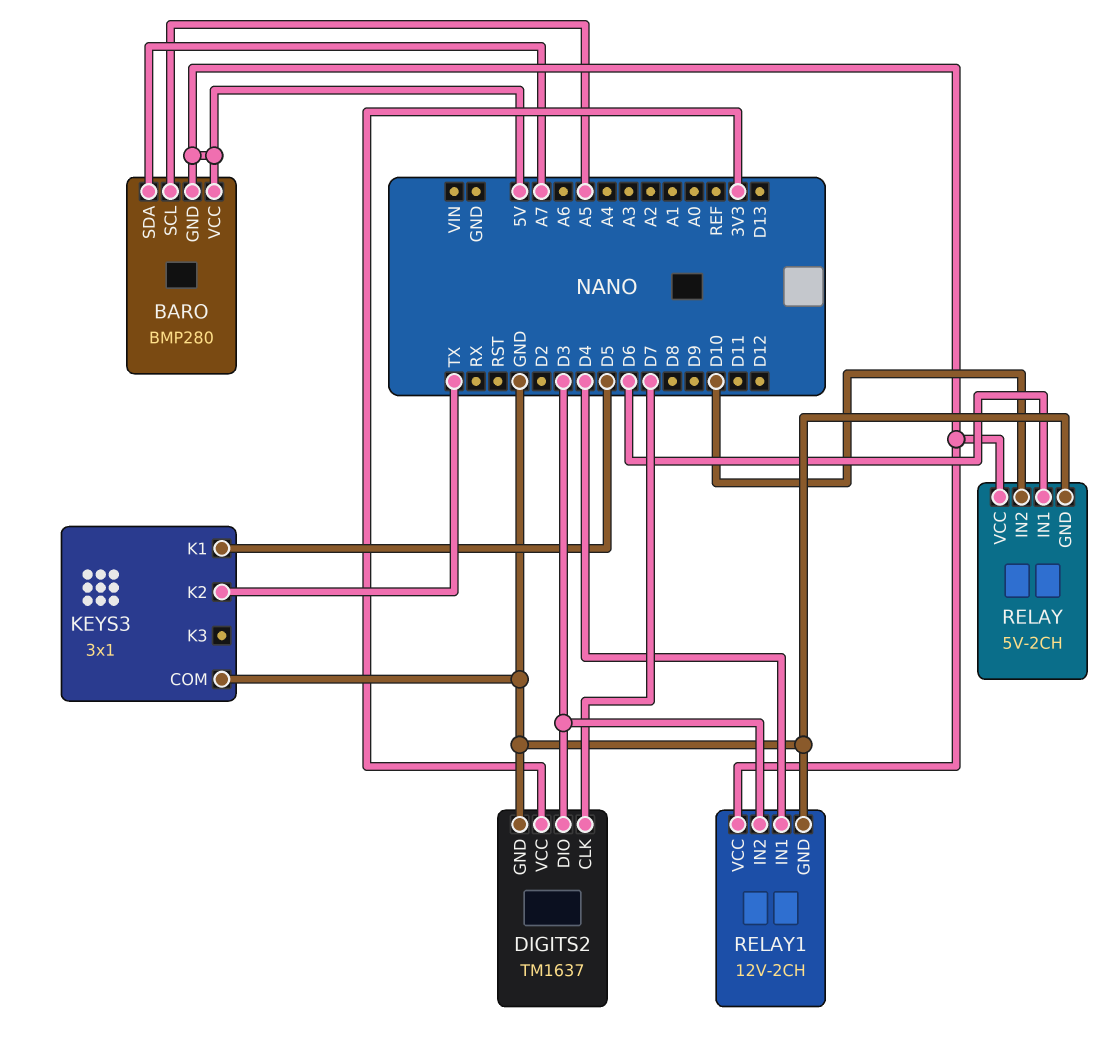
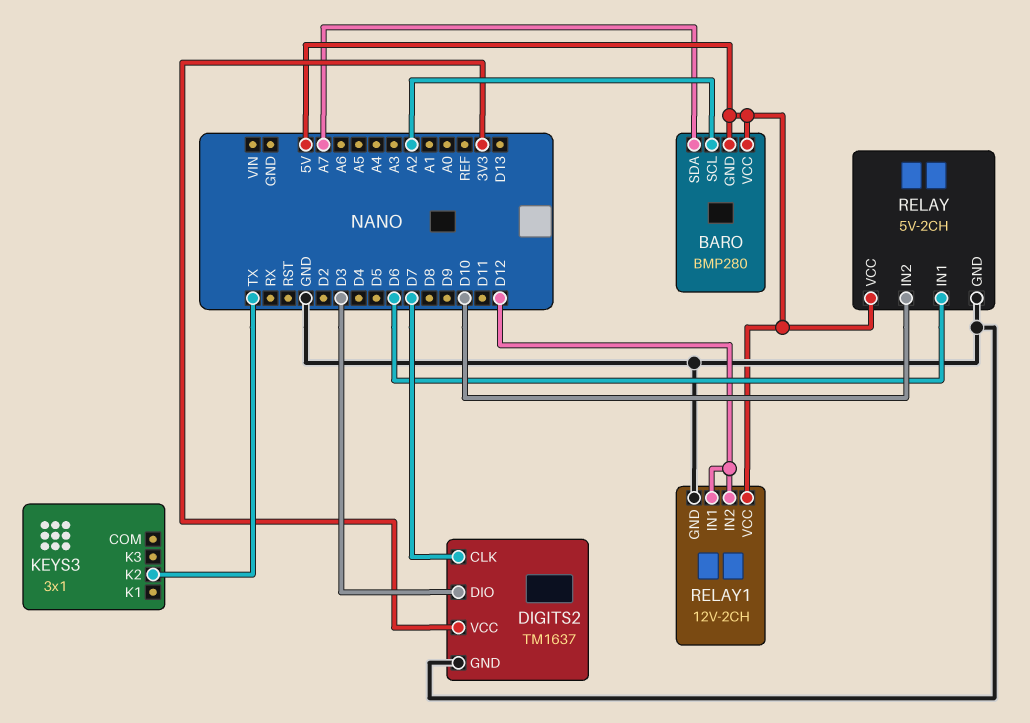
BARO pin SCL: A5 -> A2
KEYS3 pin COM: GND -> none
KEYS3 pin K1: D5 -> none
RELAY1 pin IN1: D4 -> D12
RELAY1 pin IN2: D3 -> D12

